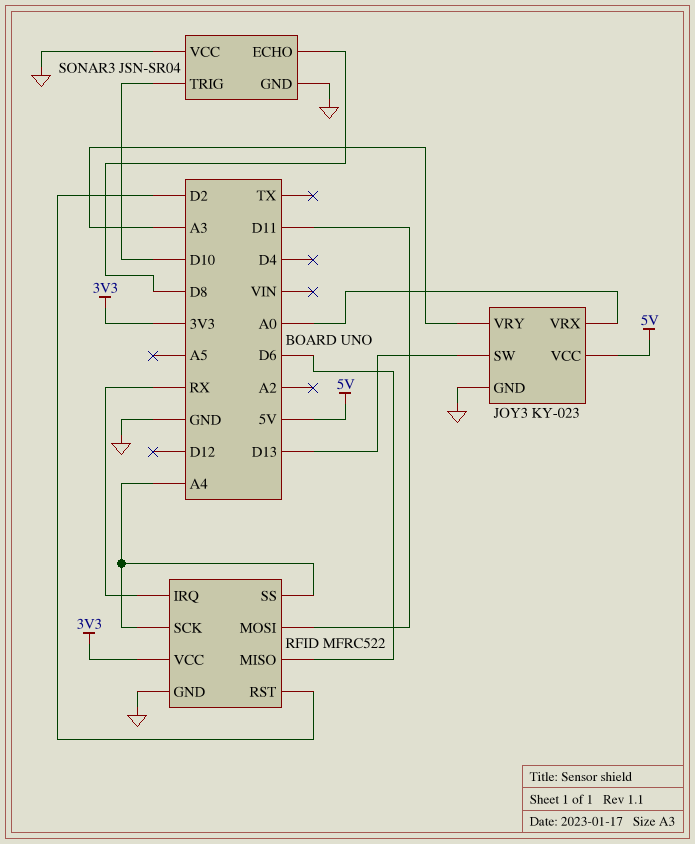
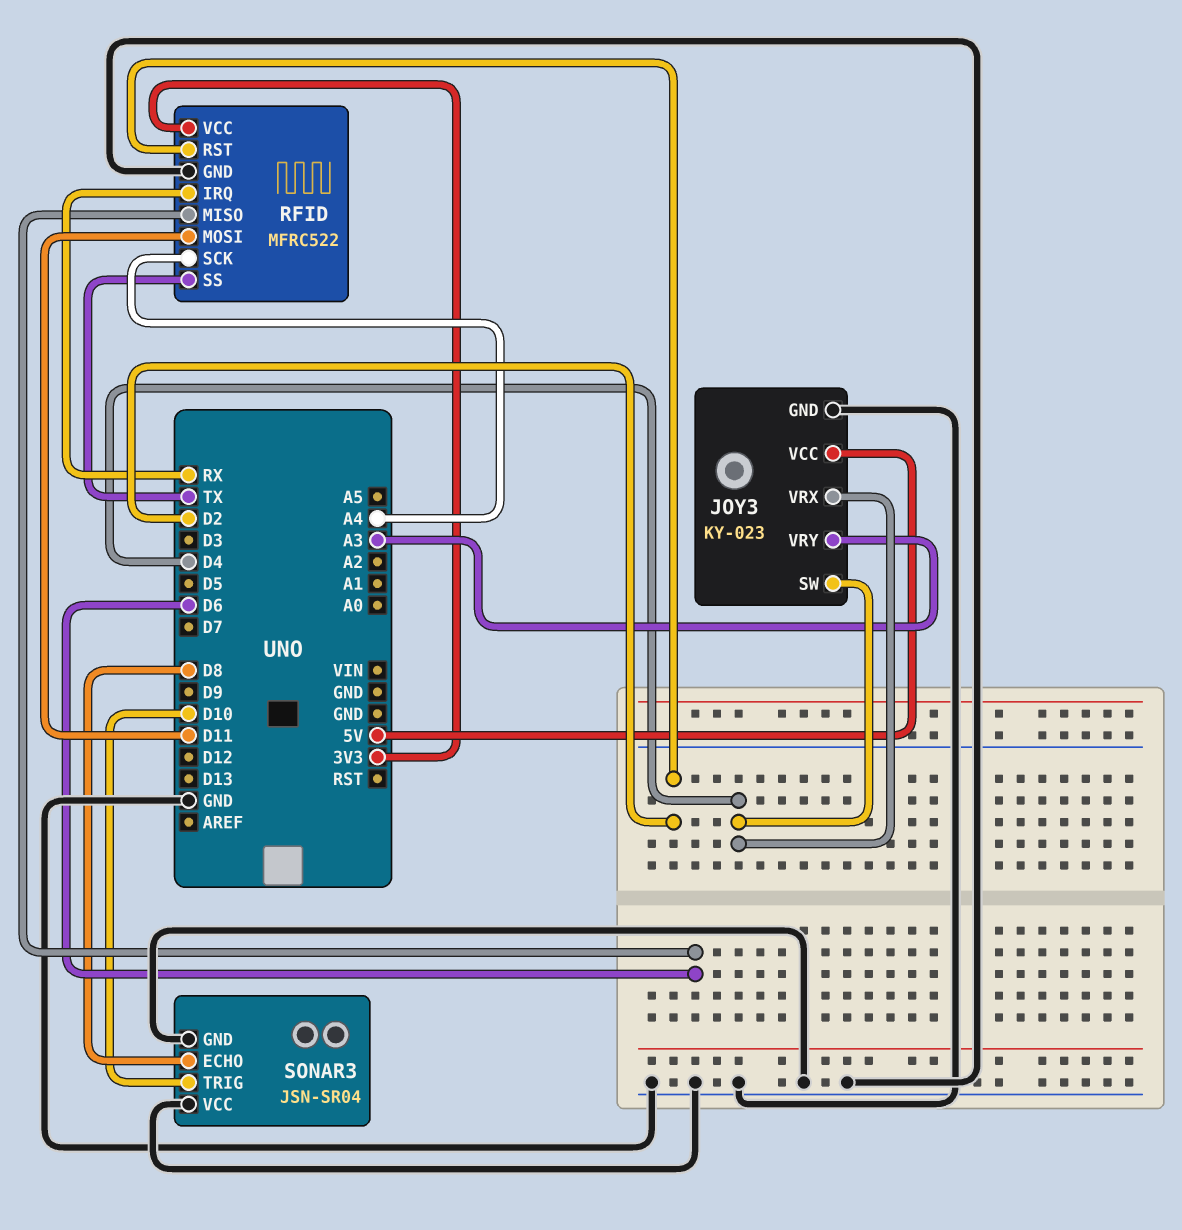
JOY3 pin SW: D13 -> D4
JOY3 pin VRX: A0 -> D4
RFID pin SS: A4 -> TX

